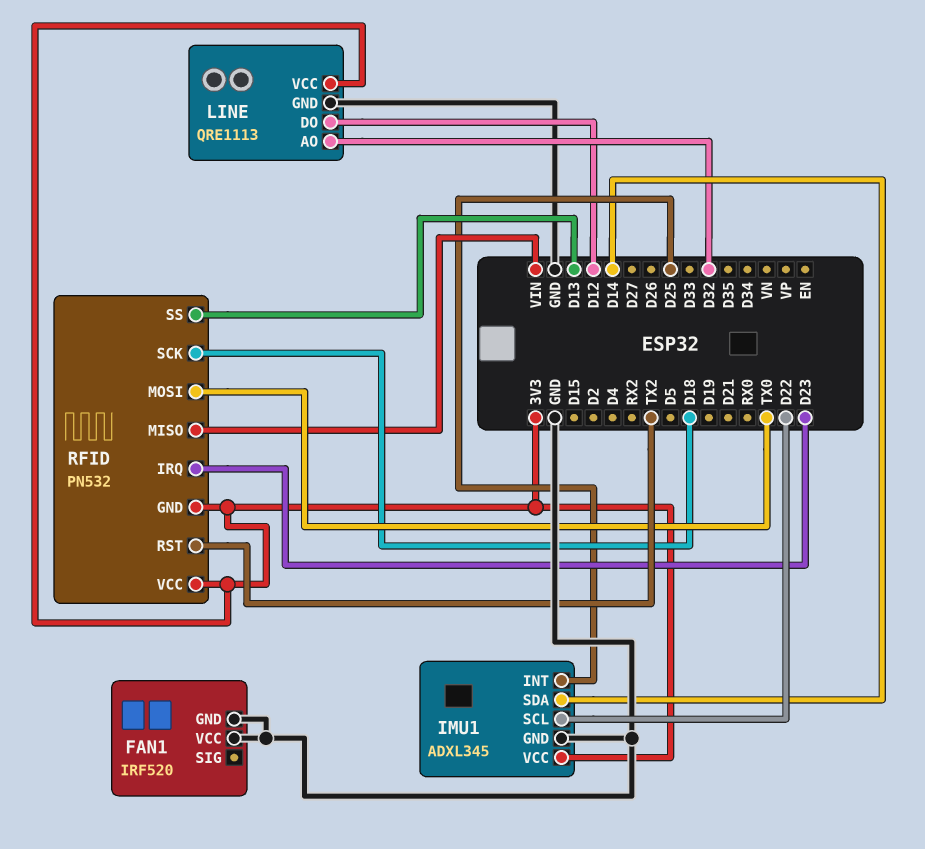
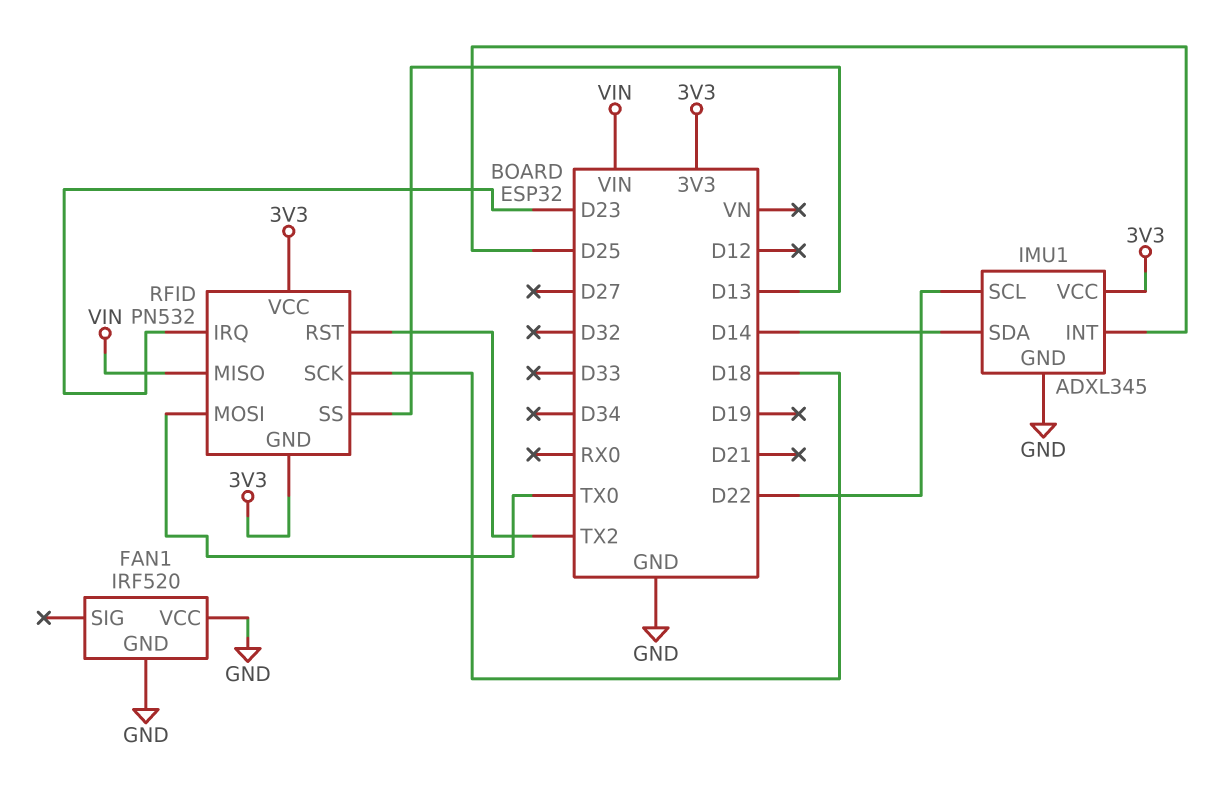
LINE: QRE1113 -> none
LINE pin AO: D32 -> none
LINE pin DO: D12 -> none
LINE pin GND: GND -> none
LINE pin VCC: 3V3 -> none

